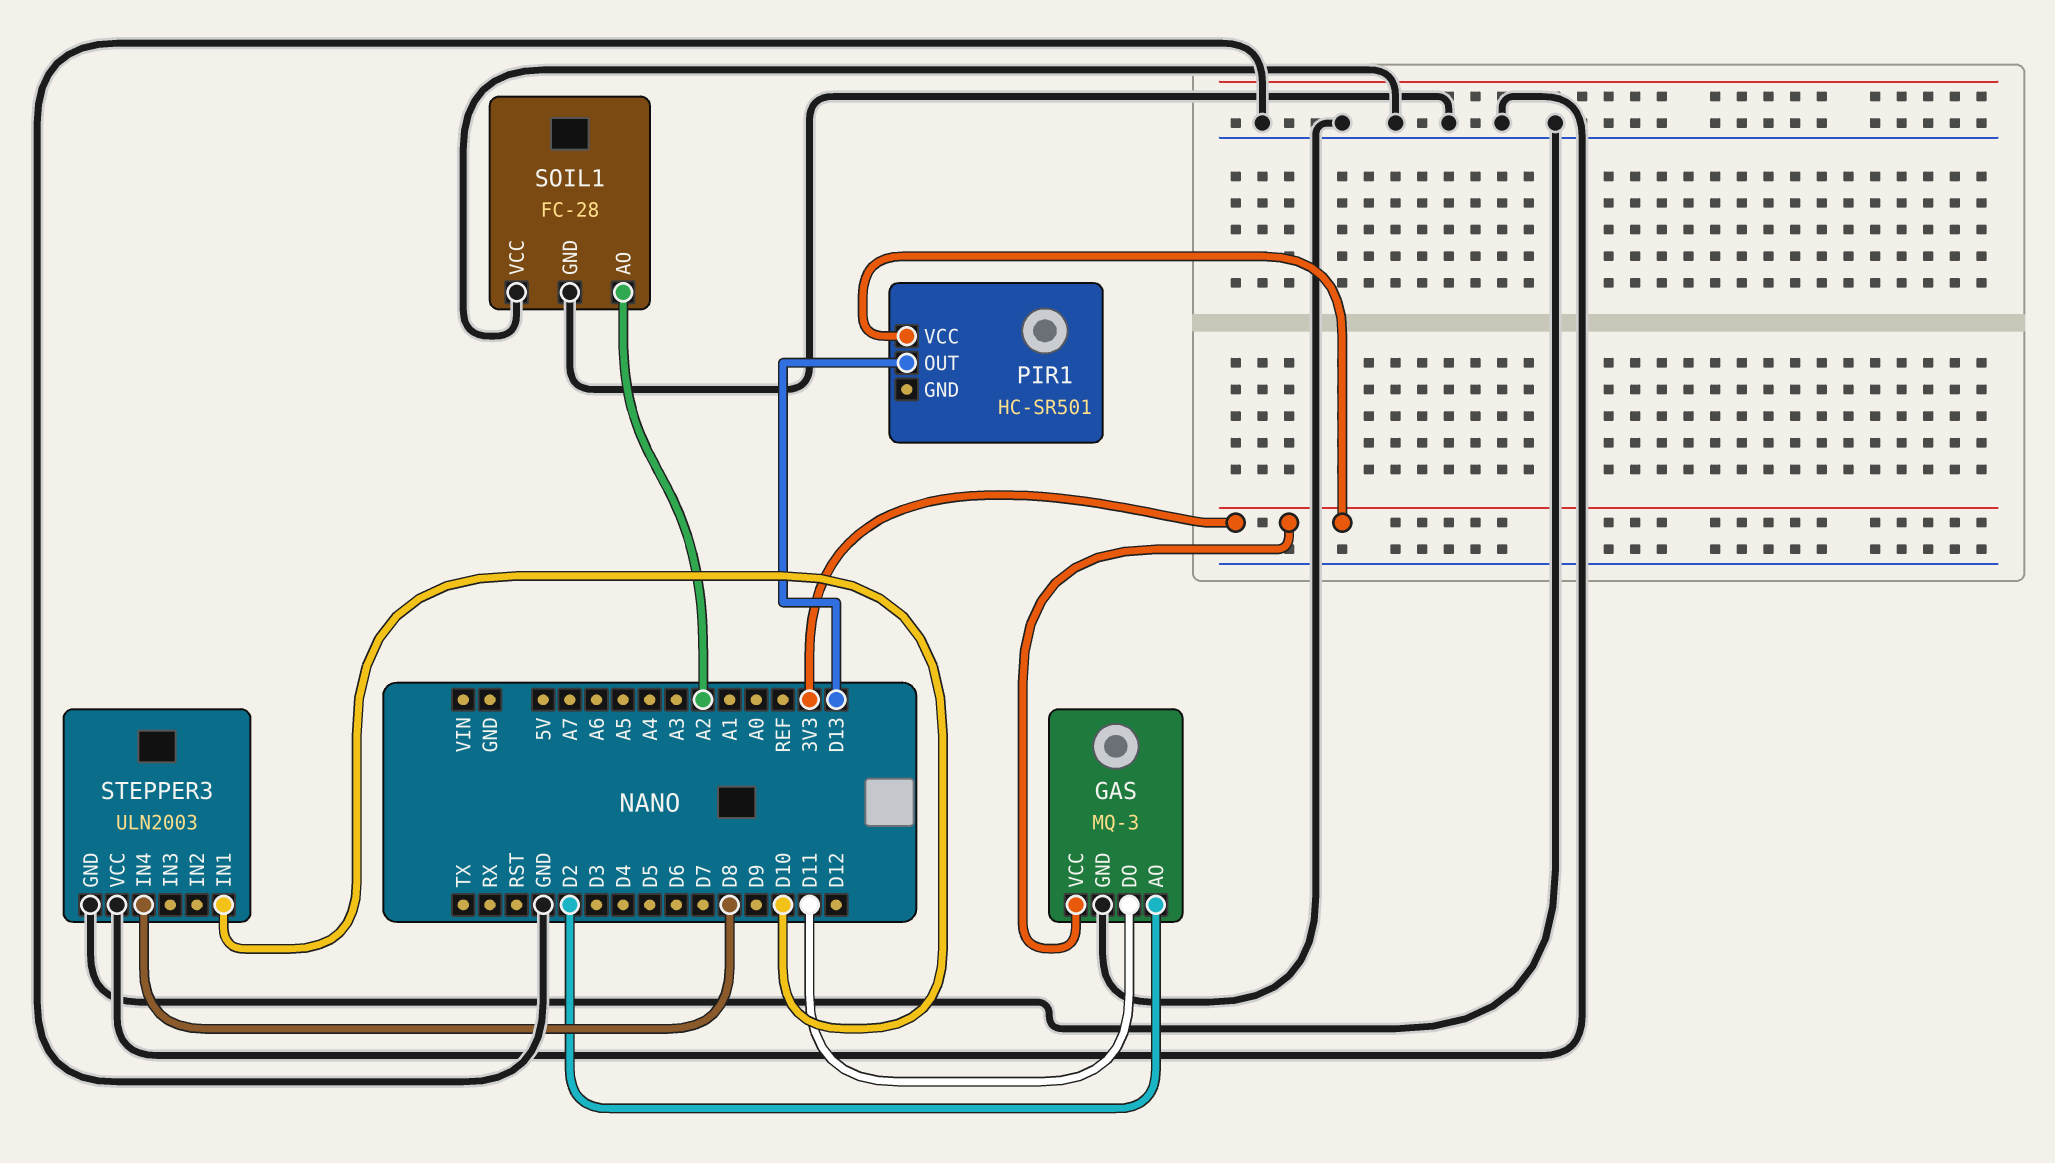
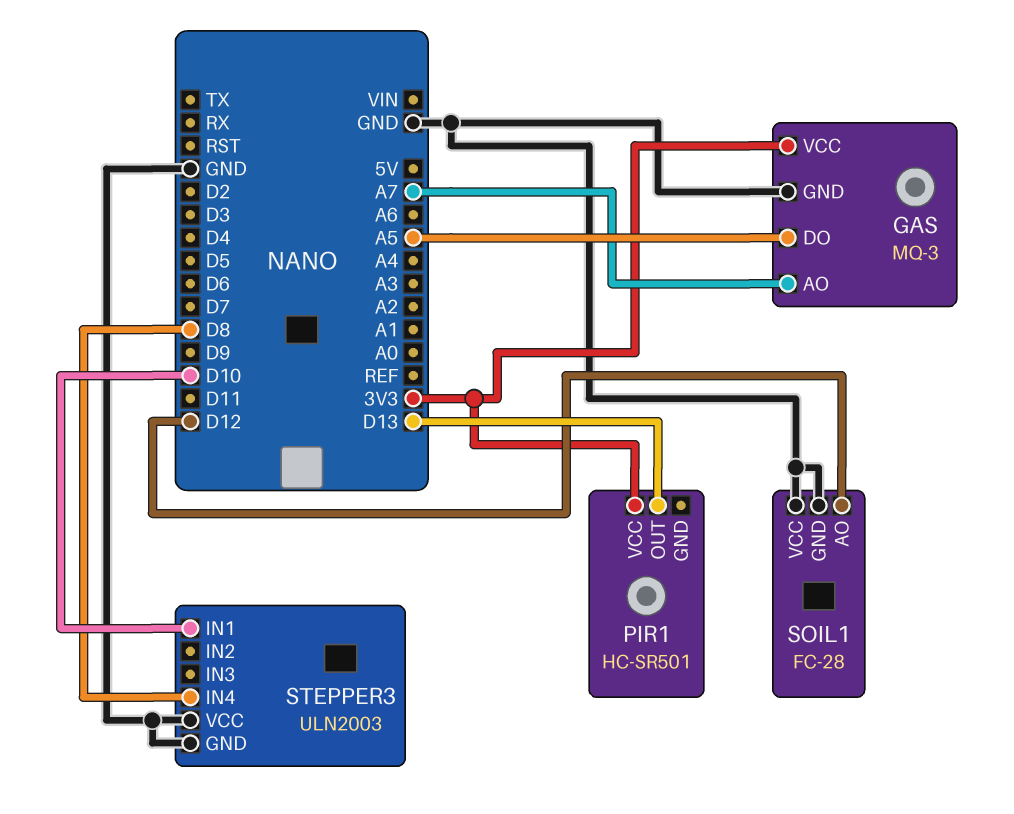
GAS pin AO: D2 -> A7
GAS pin DO: D11 -> A5
SOIL1 pin AO: A2 -> D12

